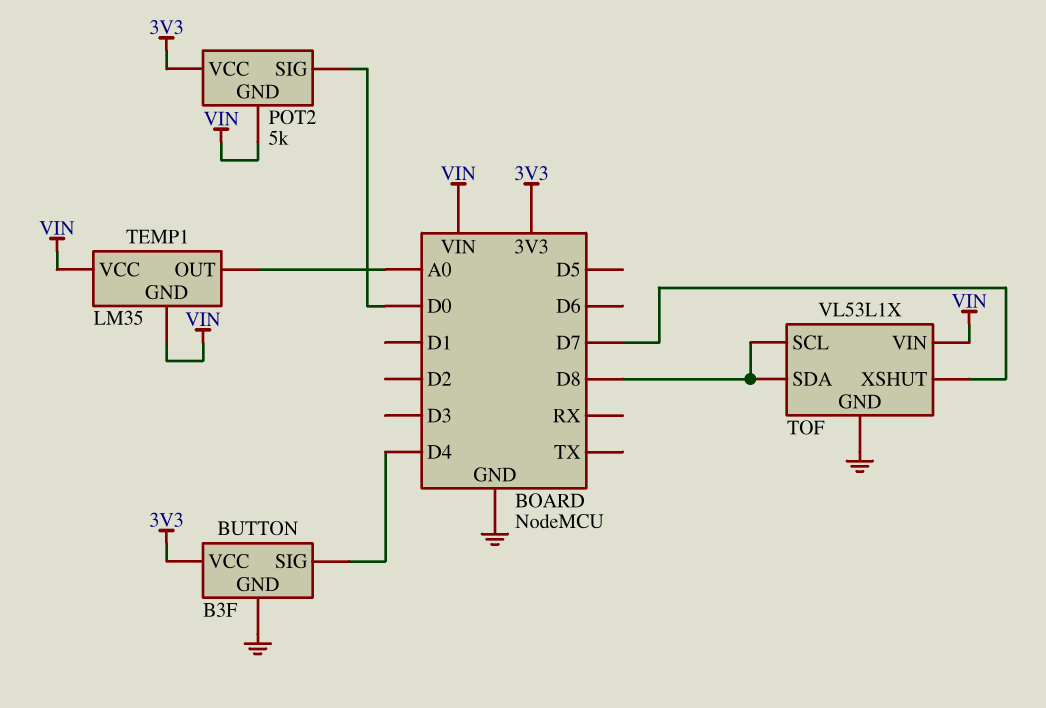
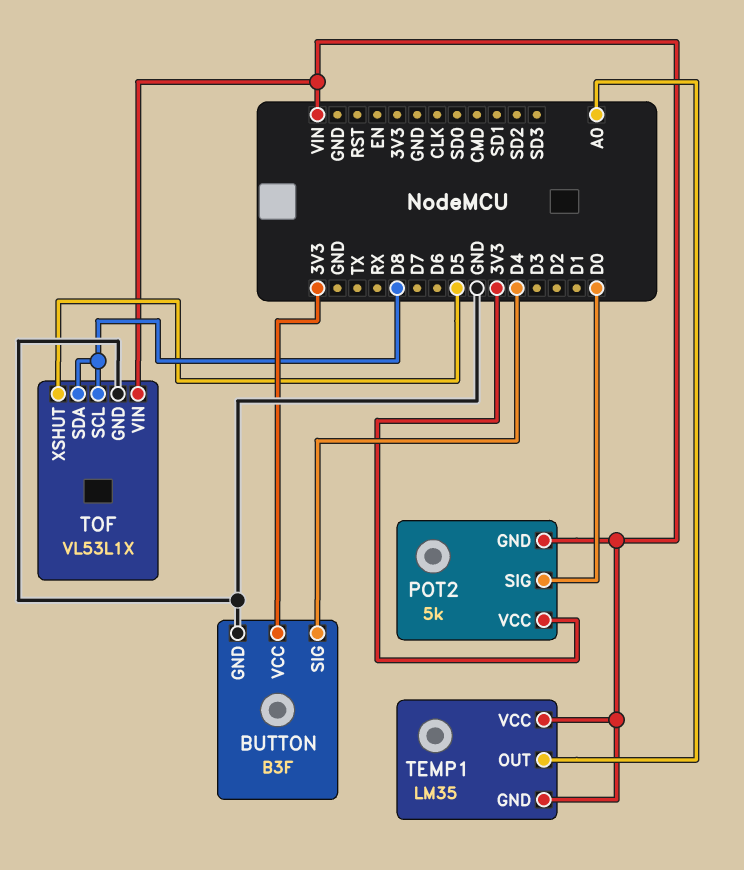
TOF pin XSHUT: D7 -> D5

